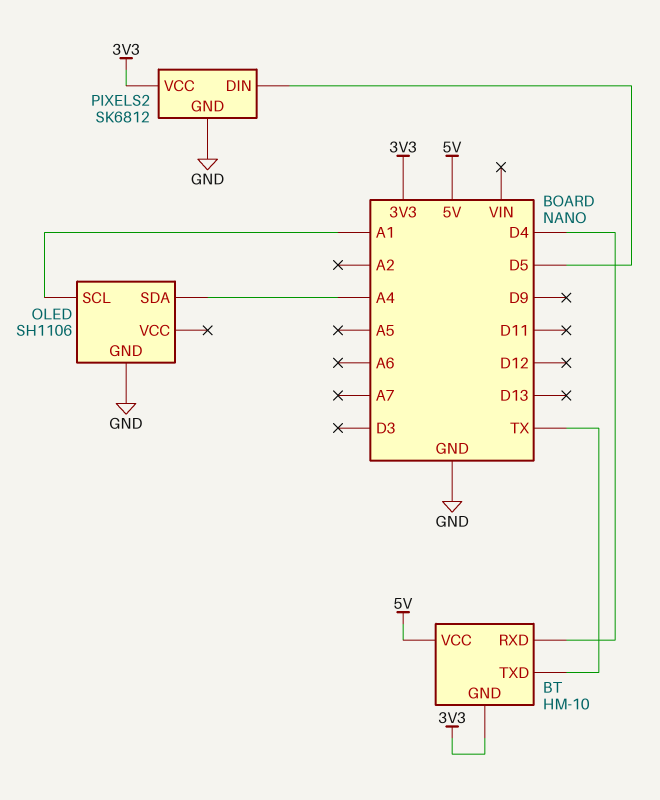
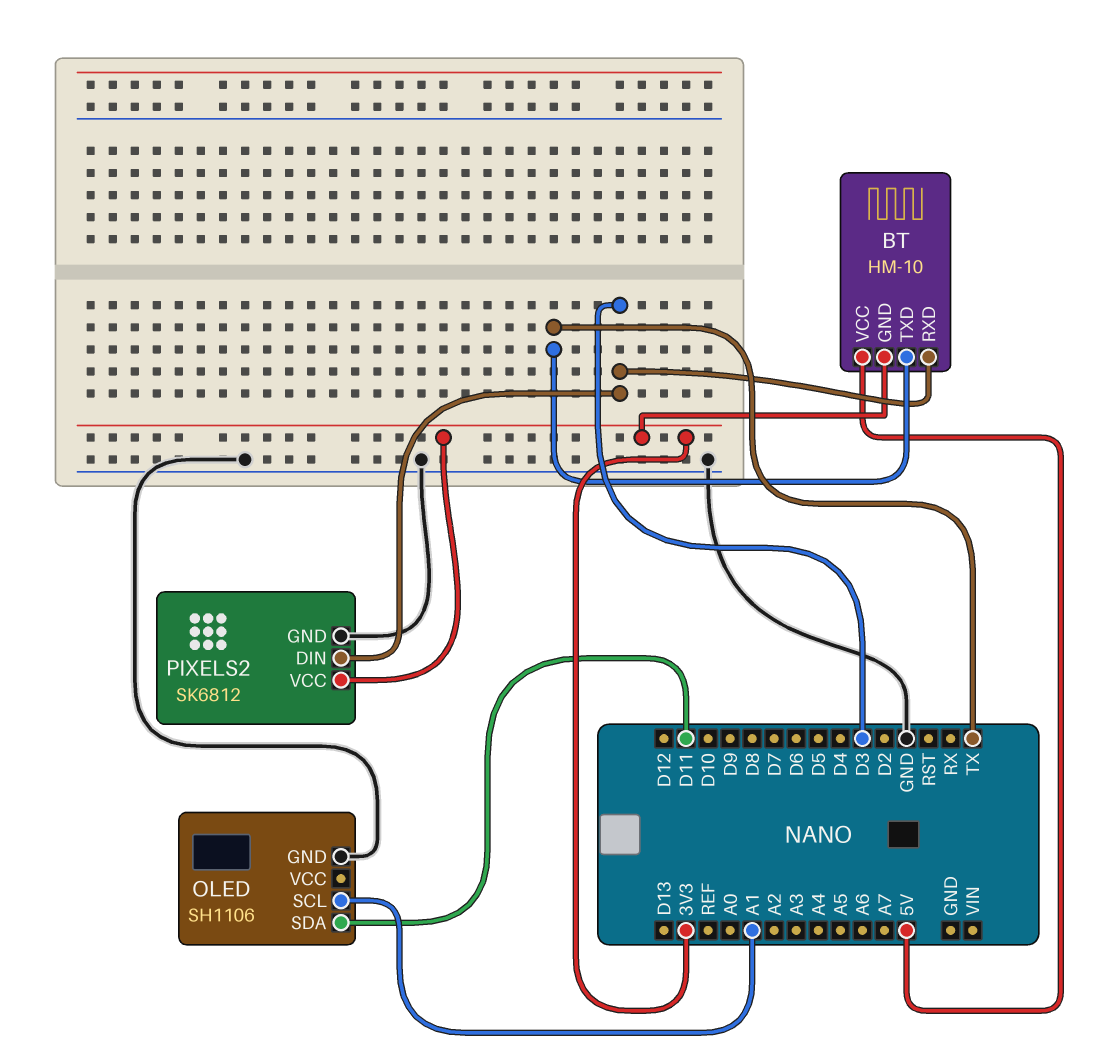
BT pin RXD: D4 -> D3
OLED pin SDA: A4 -> D11
PIXELS2 pin DIN: D5 -> D3

